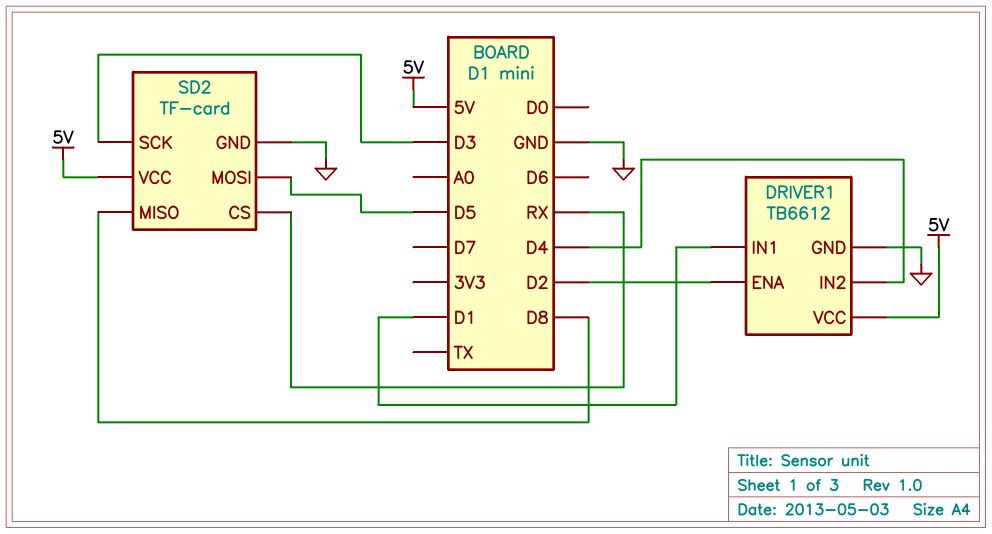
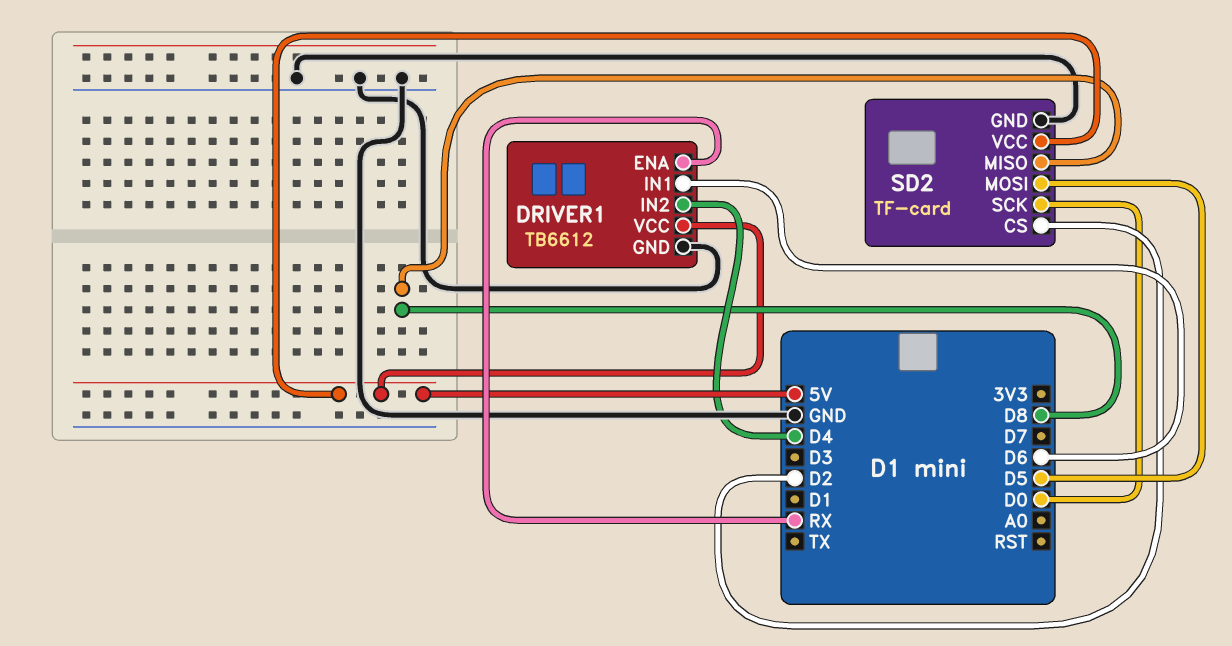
DRIVER1 pin ENA: D2 -> RX
DRIVER1 pin IN1: D1 -> D6
SD2 pin CS: RX -> D2
SD2 pin SCK: D3 -> D0

